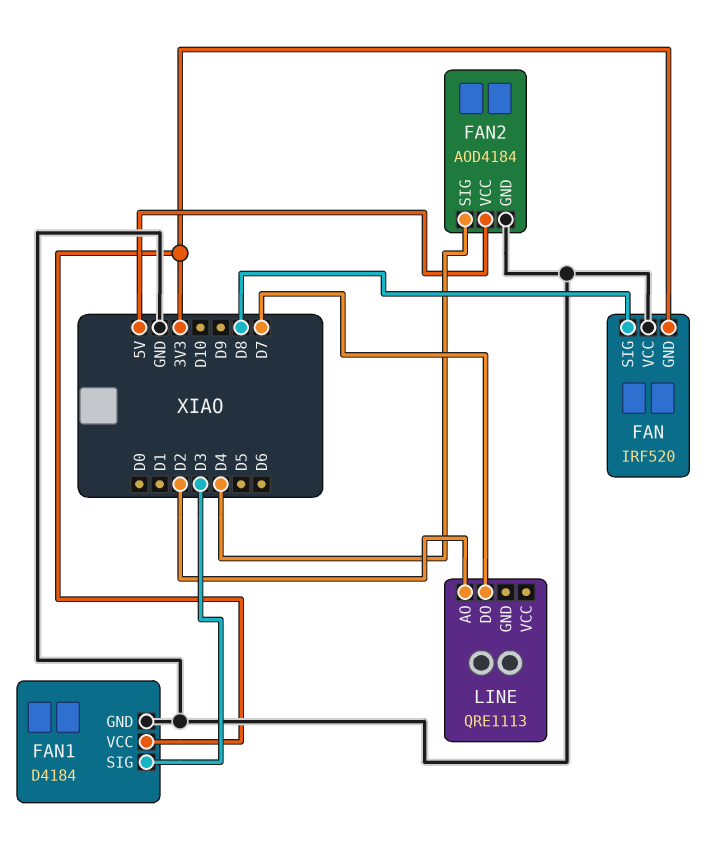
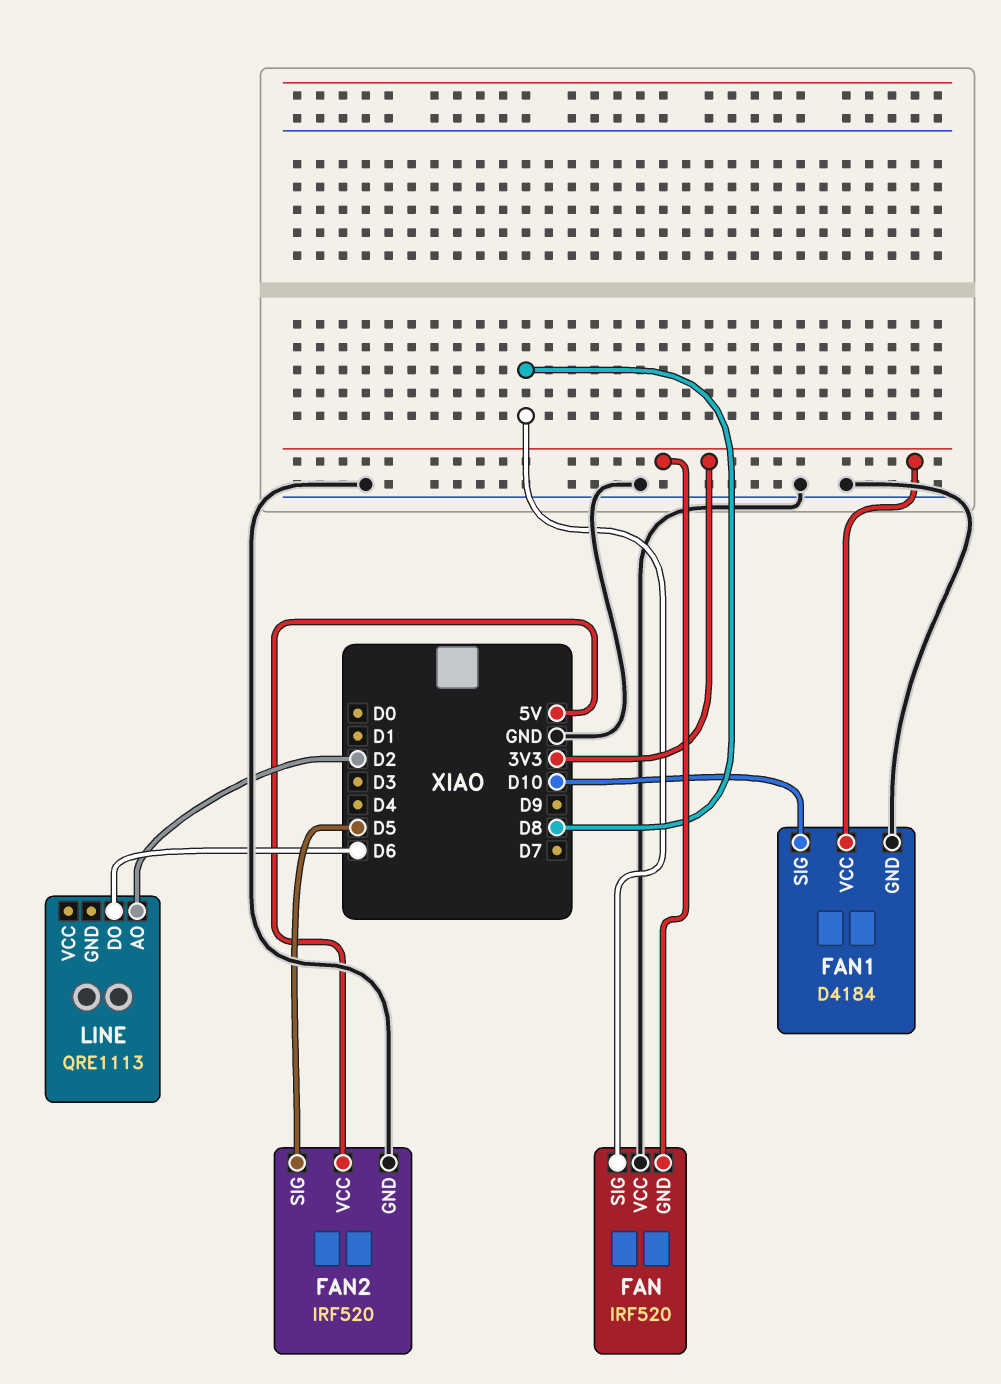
FAN1 pin SIG: D3 -> D10
FAN2: AOD4184 -> IRF520
FAN2 pin SIG: D4 -> D5
LINE pin DO: D7 -> D6

